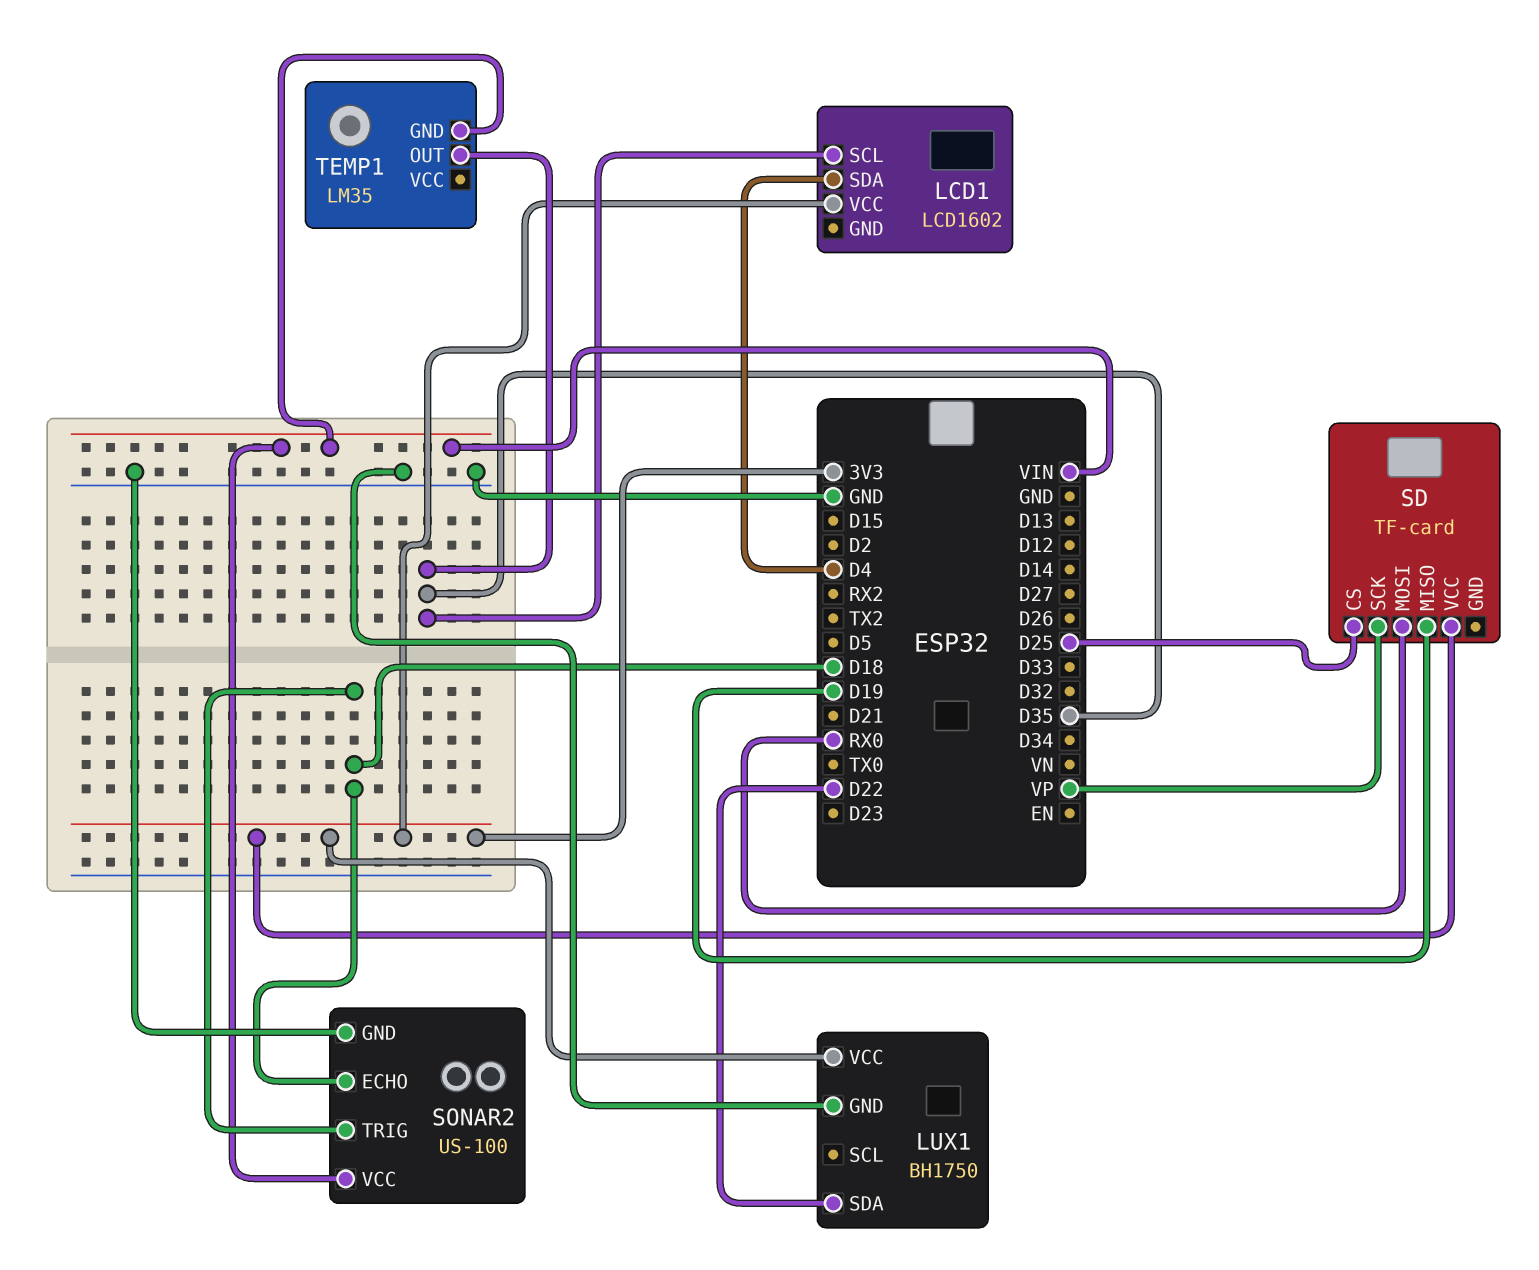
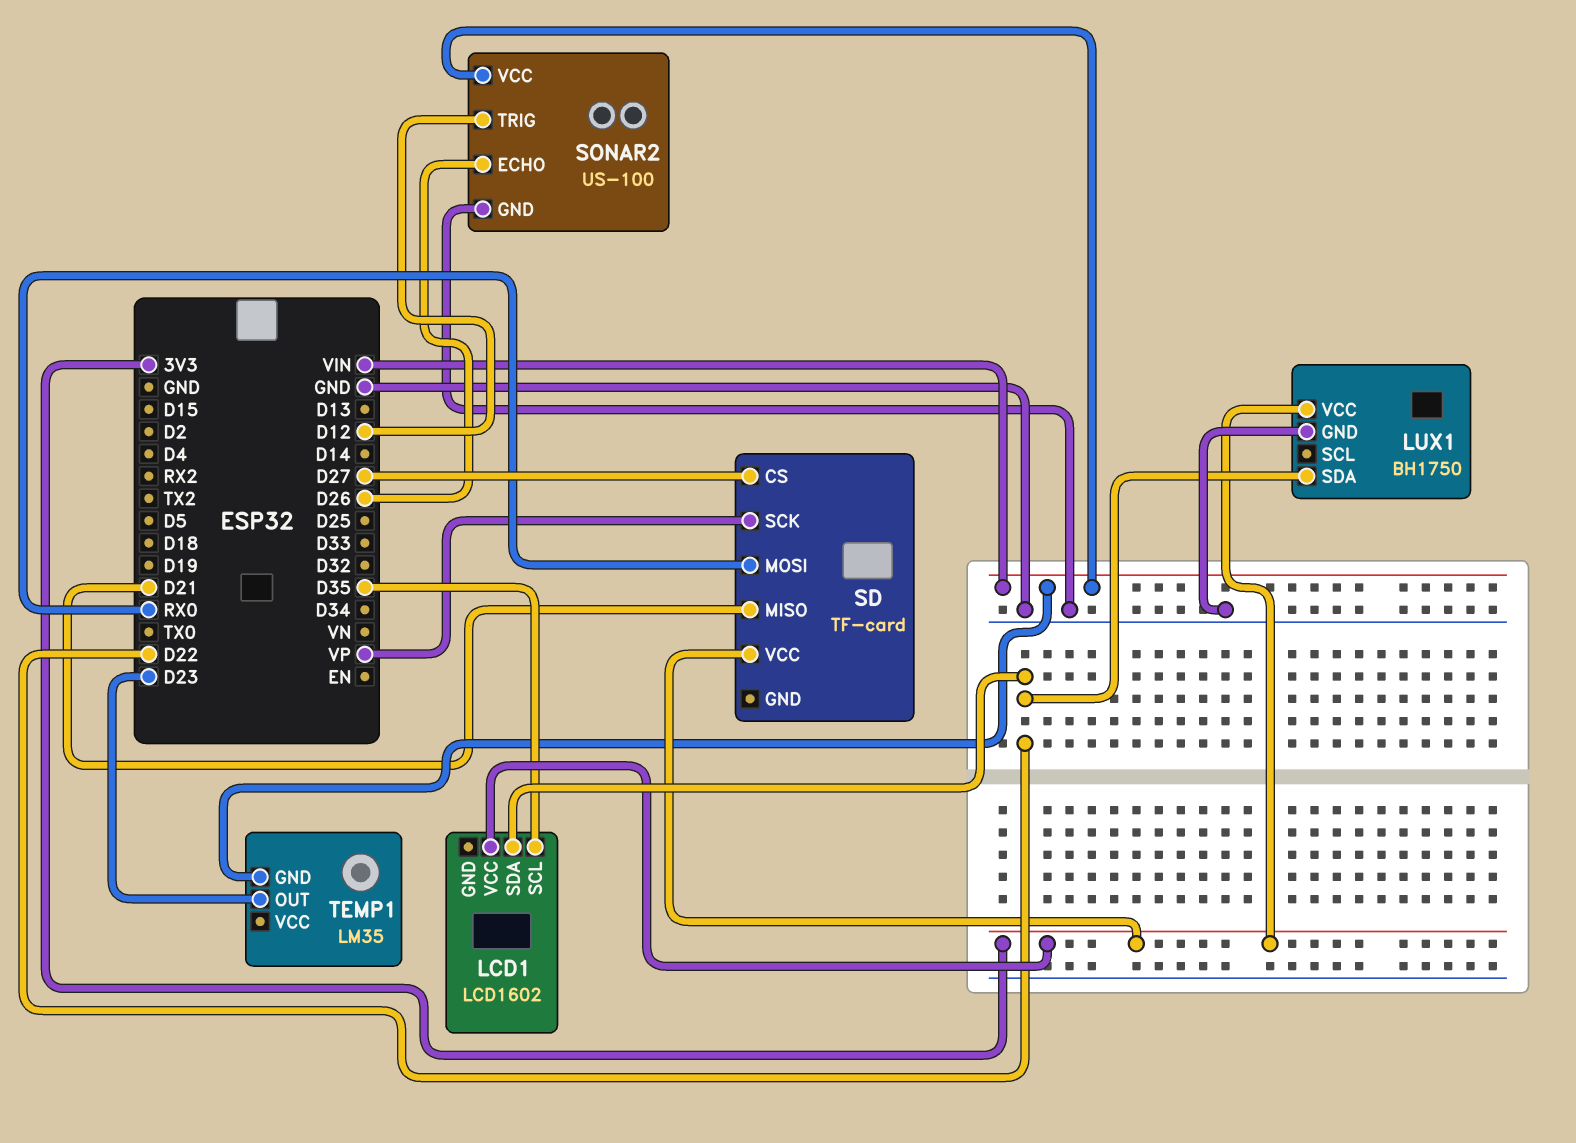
LCD1 pin SDA: D4 -> D22
SD pin CS: D25 -> D27
SD pin MISO: D19 -> D21
SONAR2 pin ECHO: D18 -> D26
SONAR2 pin TRIG: D18 -> D12
TEMP1 pin OUT: D35 -> D23

